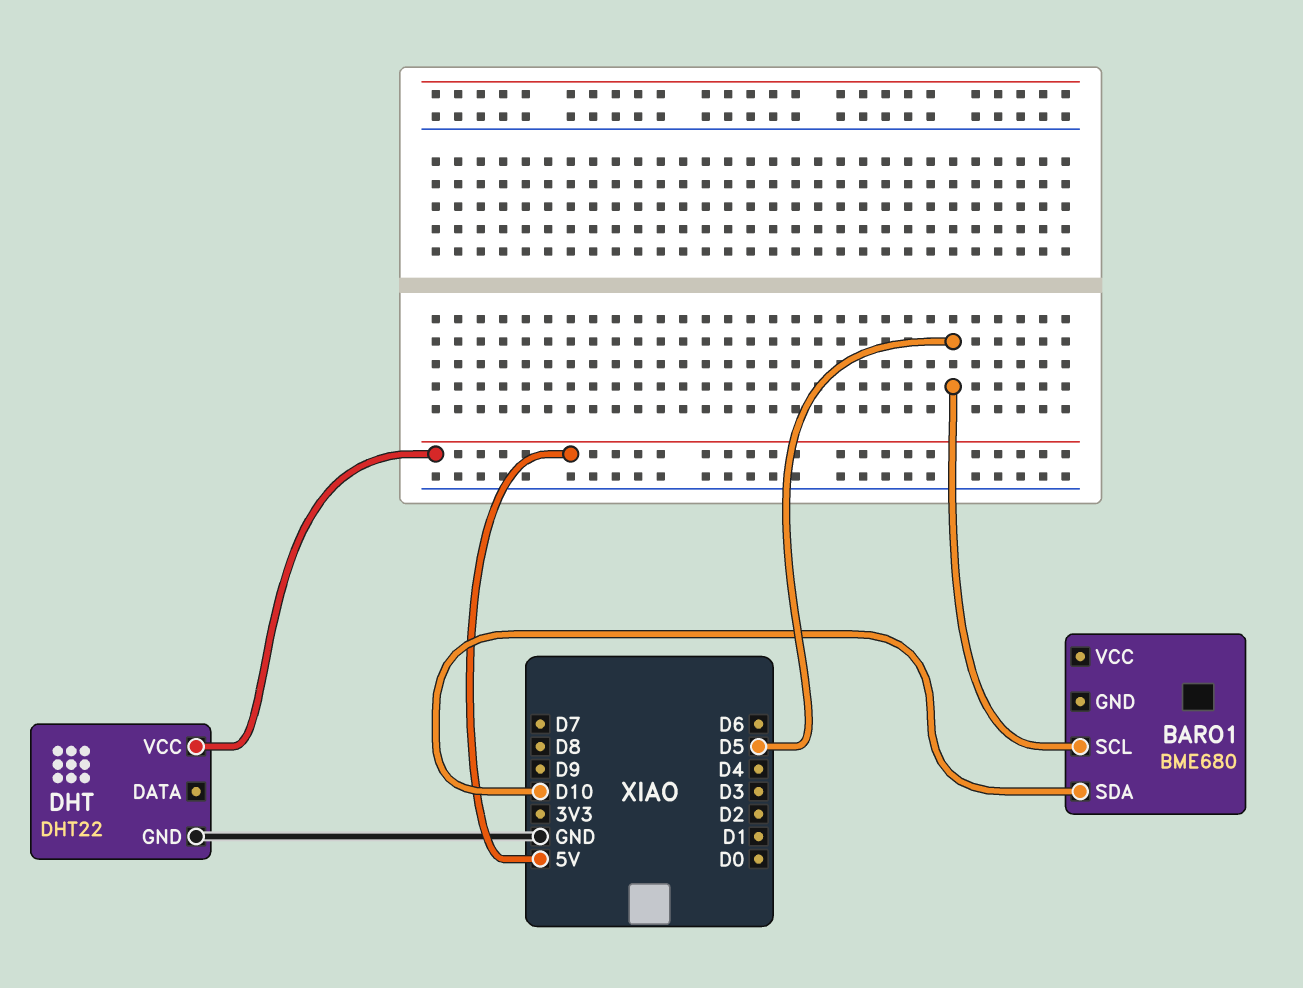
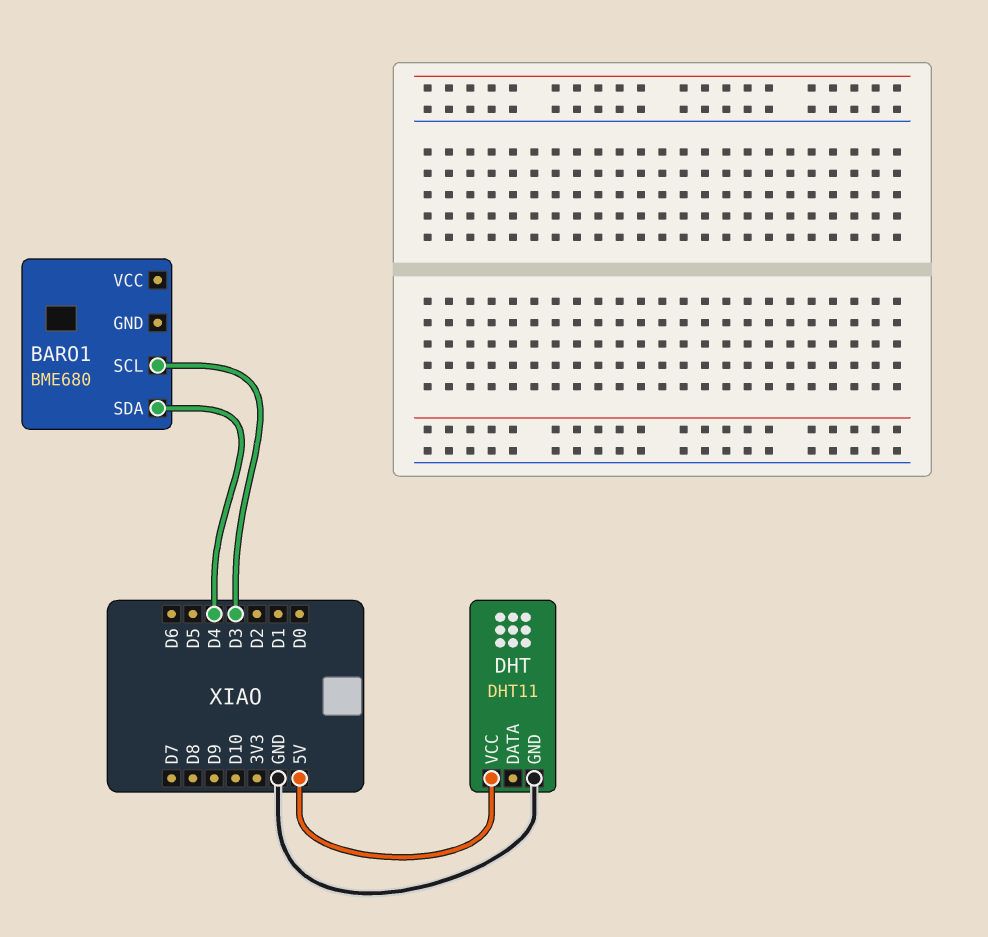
BARO1 pin SCL: D5 -> D3
BARO1 pin SDA: D10 -> D4
DHT: DHT22 -> DHT11

